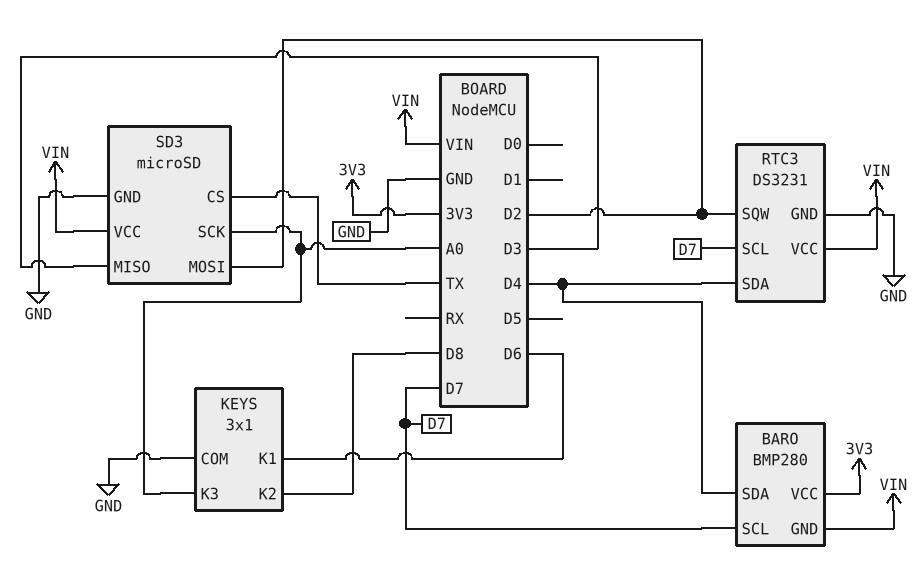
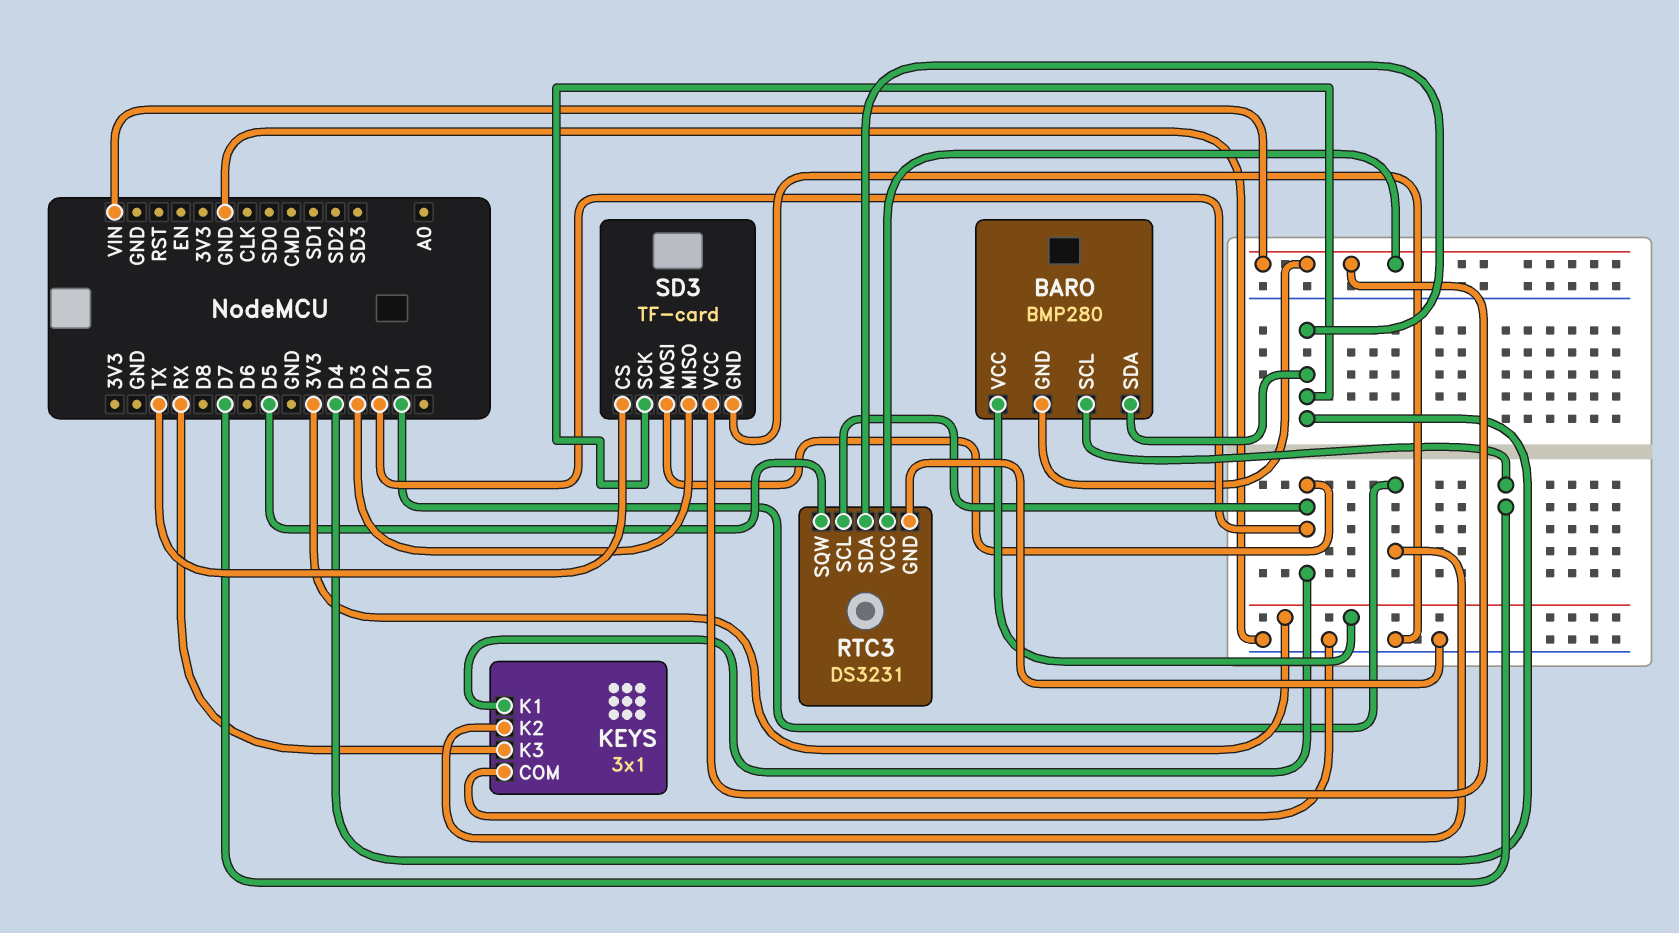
KEYS pin K1: D6 -> D2
KEYS pin K2: D8 -> D1
KEYS pin K3: A0 -> RX
RTC3 pin SCL: D7 -> D2
RTC3 pin SQW: D2 -> D5
SD3: microSD -> TF-card
SD3 pin SCK: A0 -> D4

